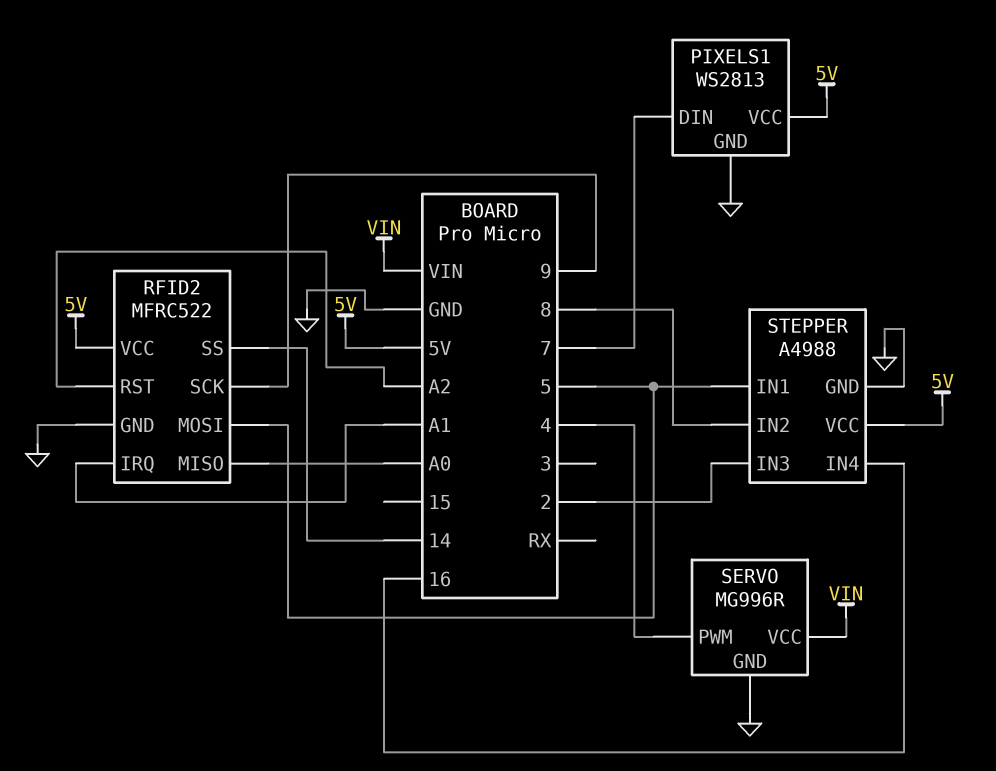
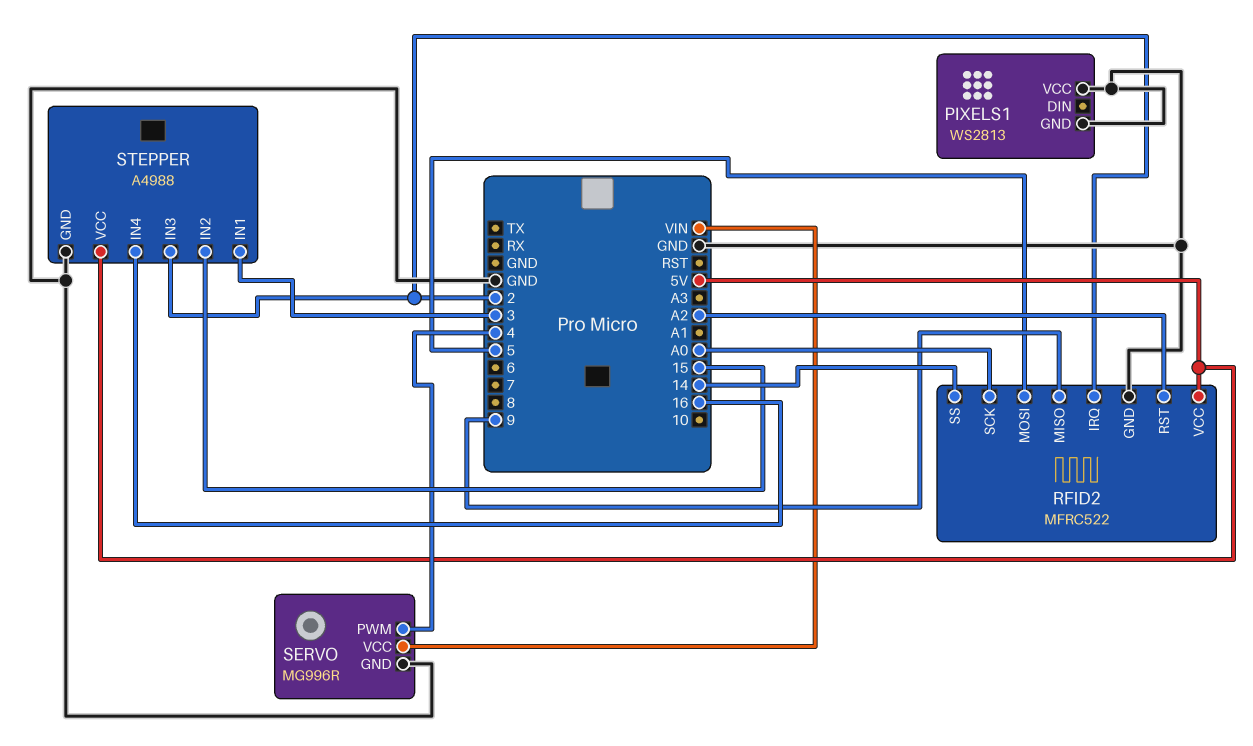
PIXELS1 pin DIN: 7 -> none
PIXELS1 pin VCC: 5V -> GND
RFID2 pin IRQ: A1 -> 2
RFID2 pin MISO: A0 -> 9
RFID2 pin SCK: 9 -> A0
STEPPER pin IN1: 5 -> 3
STEPPER pin IN2: 8 -> 15

